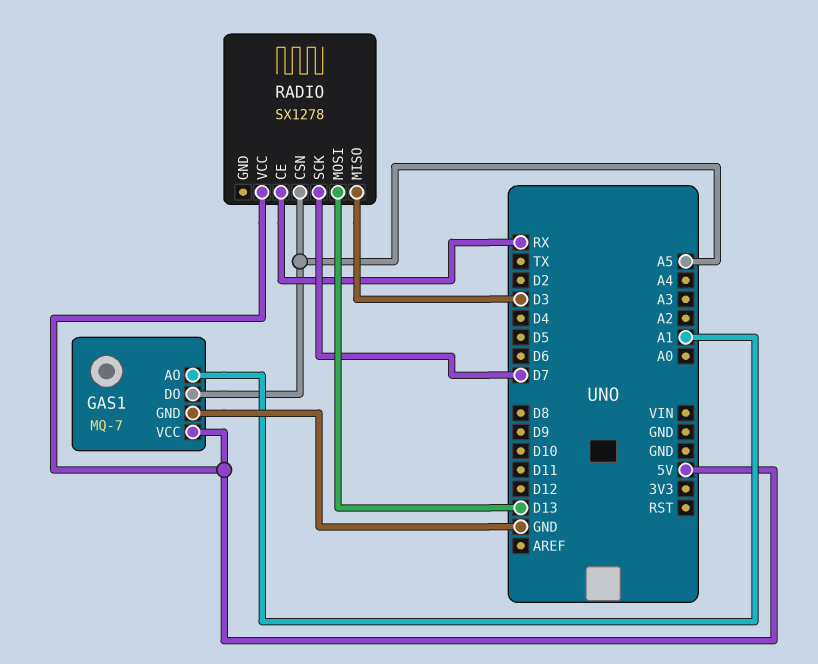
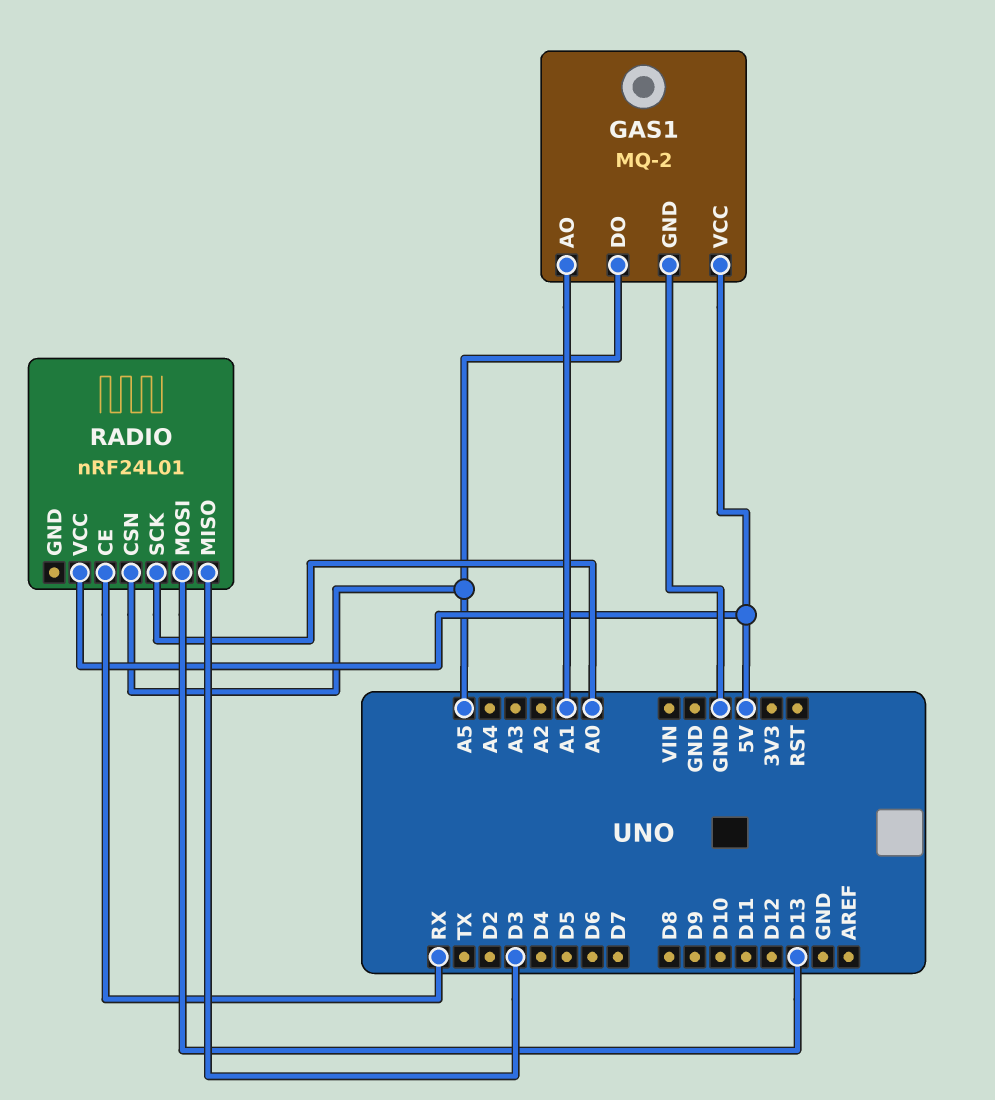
GAS1: MQ-7 -> MQ-2
RADIO: SX1278 -> nRF24L01
RADIO pin SCK: D7 -> A0

